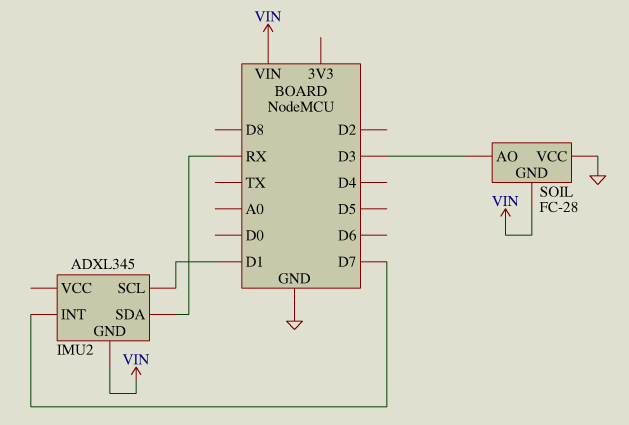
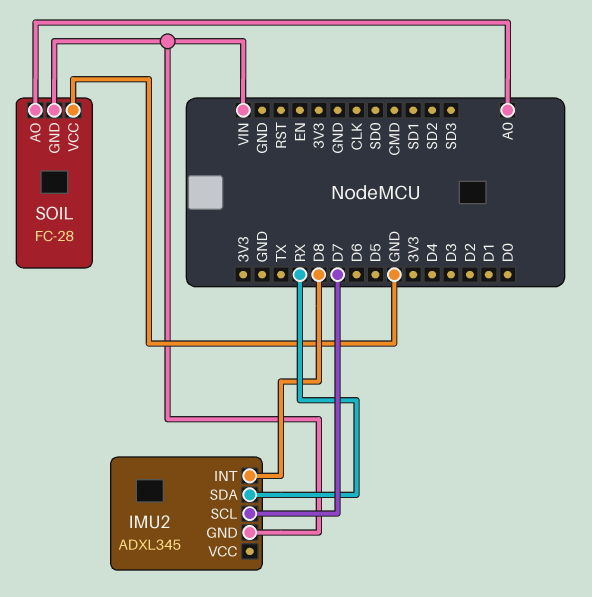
IMU2 pin INT: D7 -> D8
IMU2 pin SCL: D1 -> D7
SOIL pin AO: D3 -> A0

